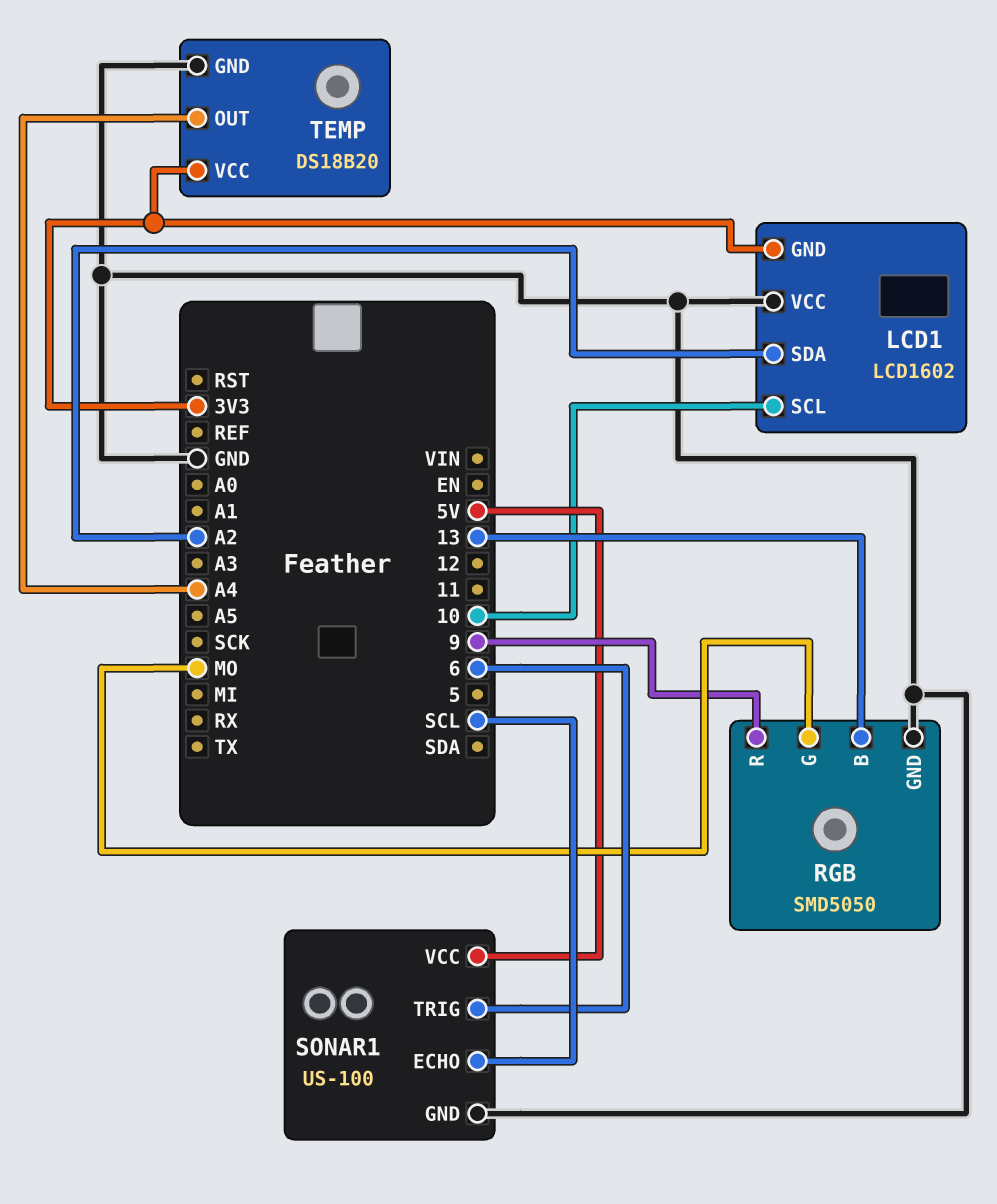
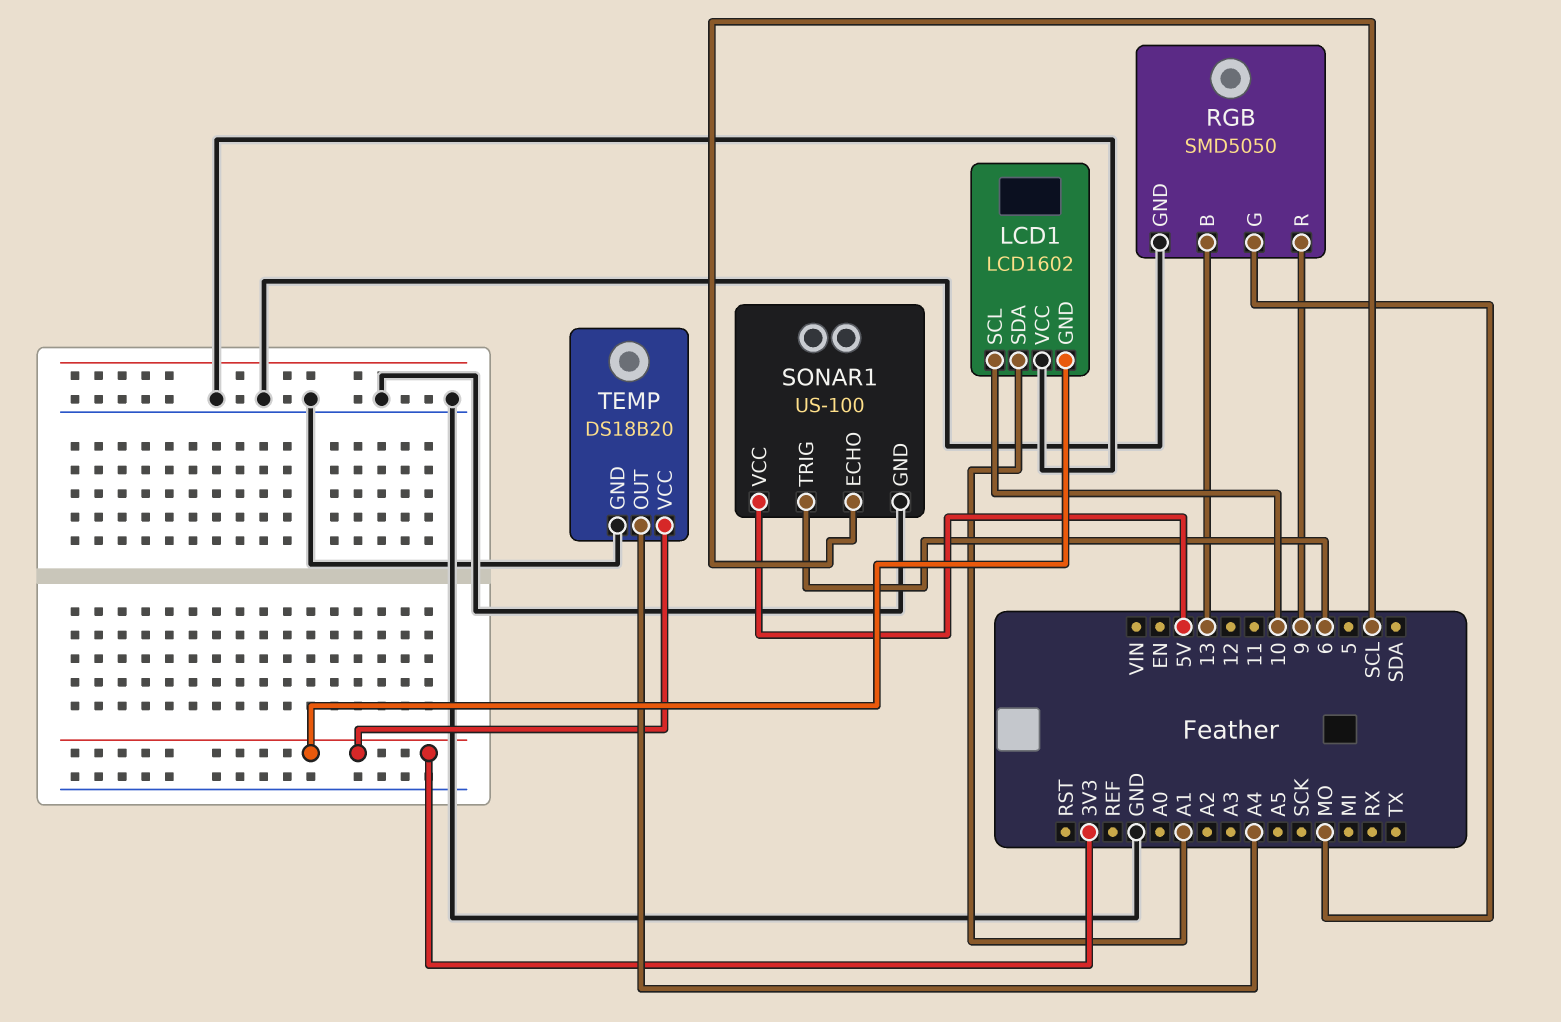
LCD1 pin SDA: A2 -> A1

